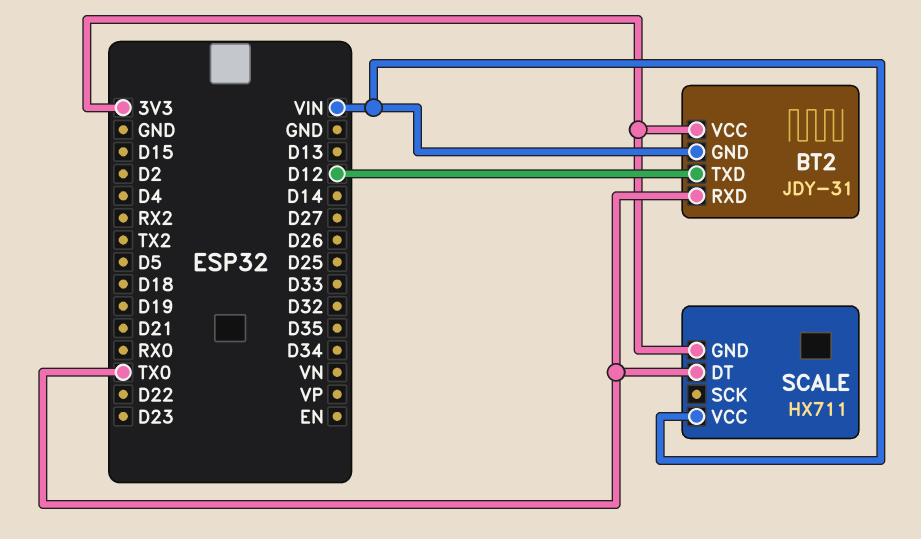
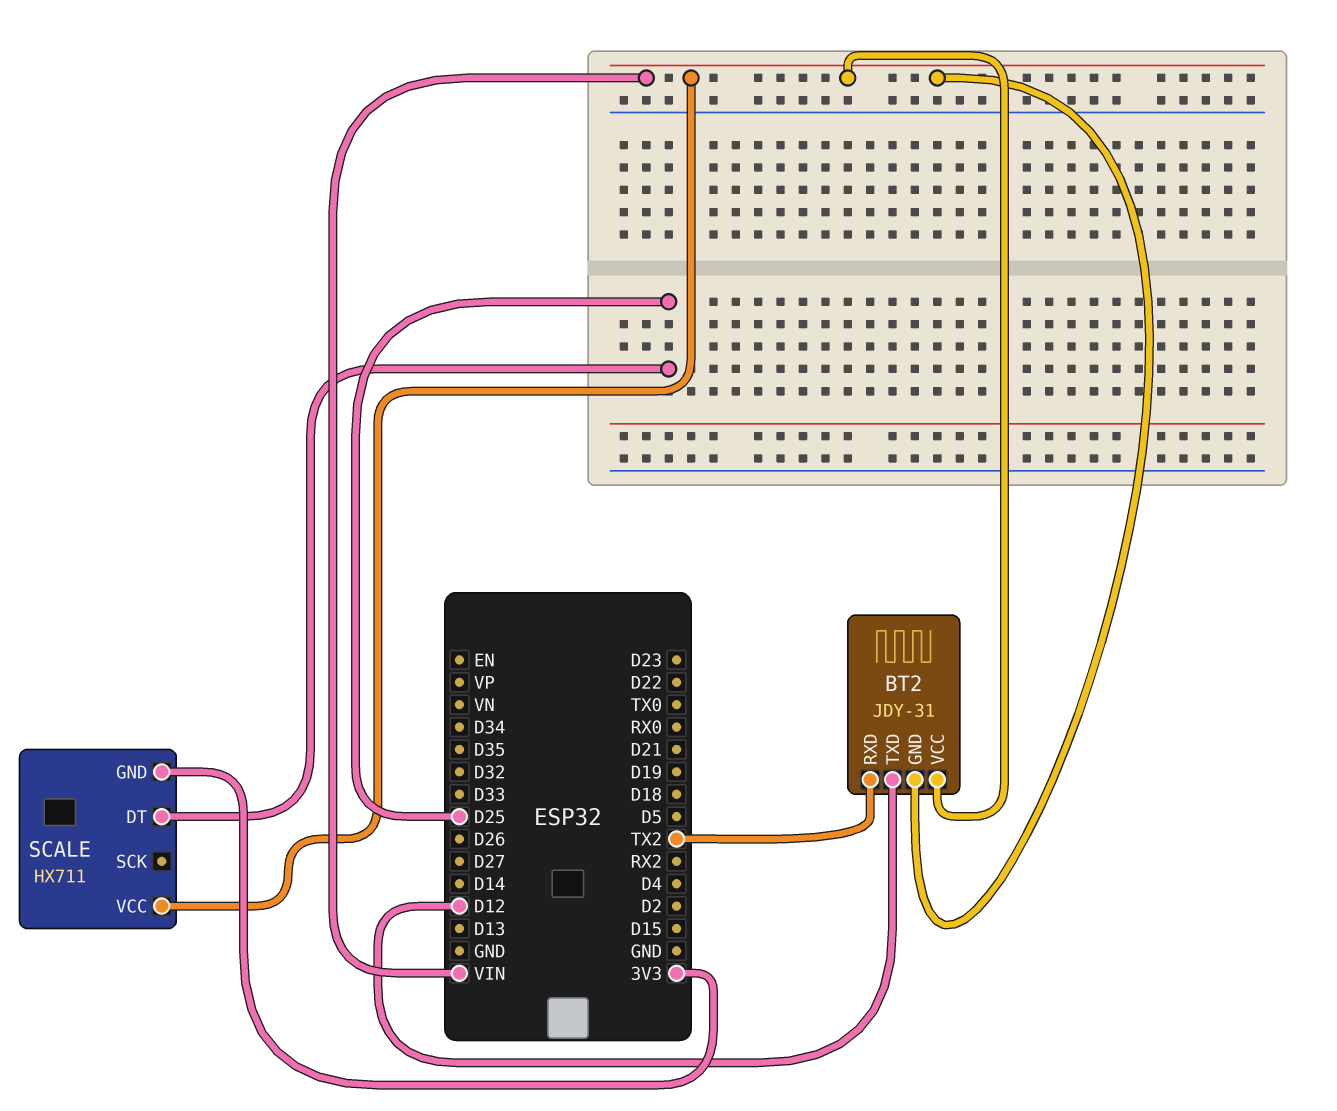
BT2 pin RXD: TX0 -> TX2
BT2 pin VCC: 3V3 -> VIN
SCALE pin DT: TX0 -> D25

